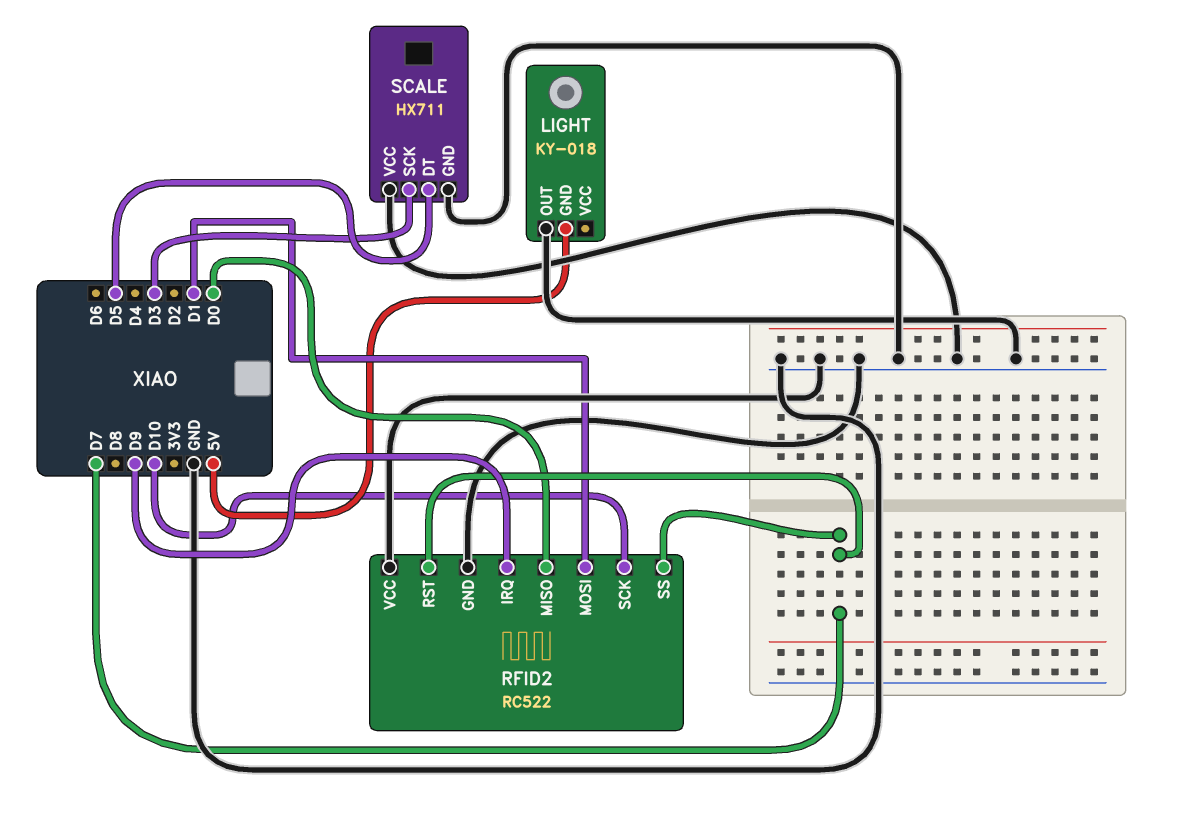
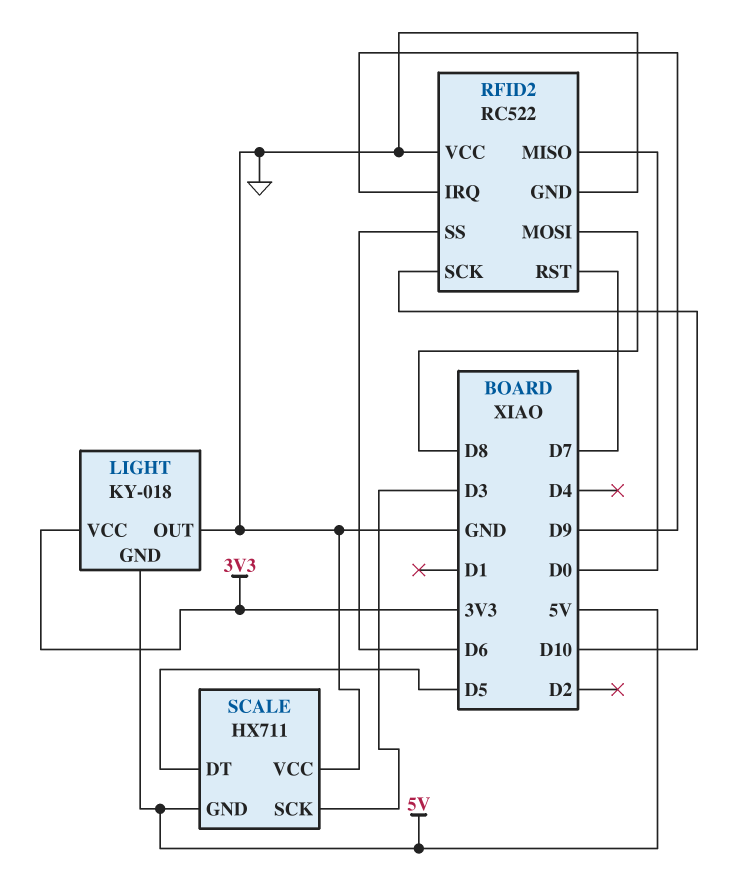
LIGHT pin VCC: none -> 3V3
RFID2 pin MOSI: D1 -> D8
RFID2 pin SS: D7 -> D6
SCALE pin GND: GND -> 5V

